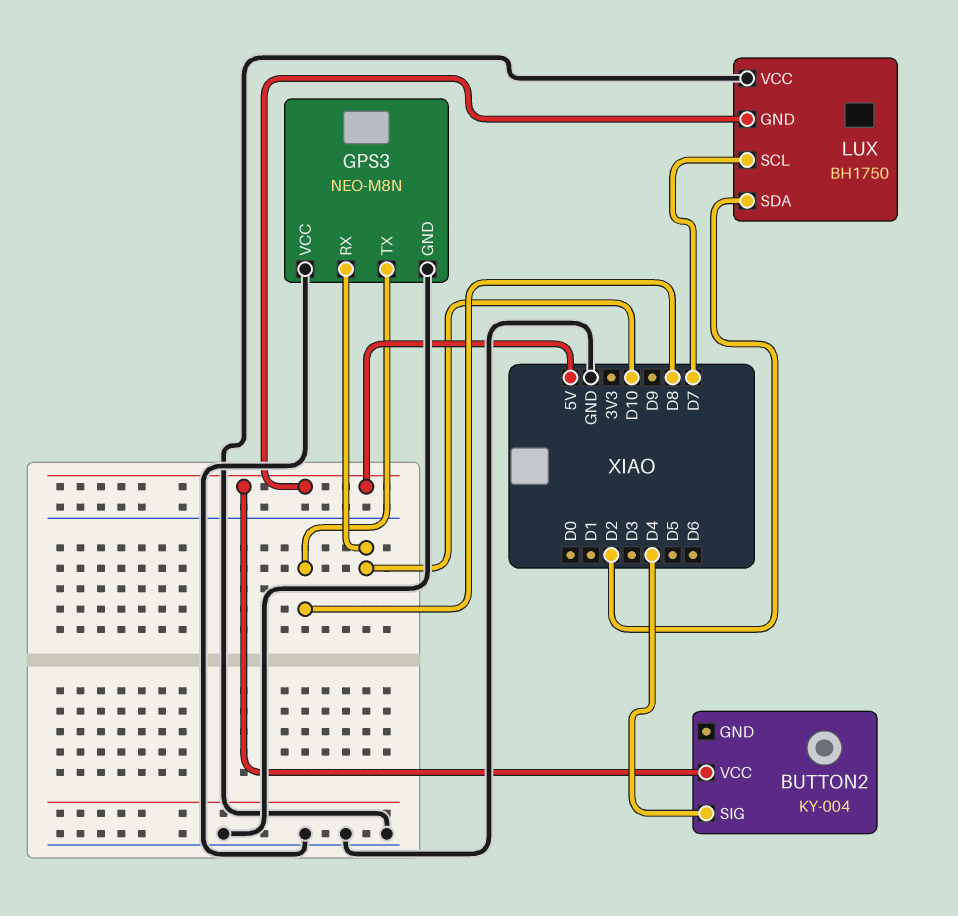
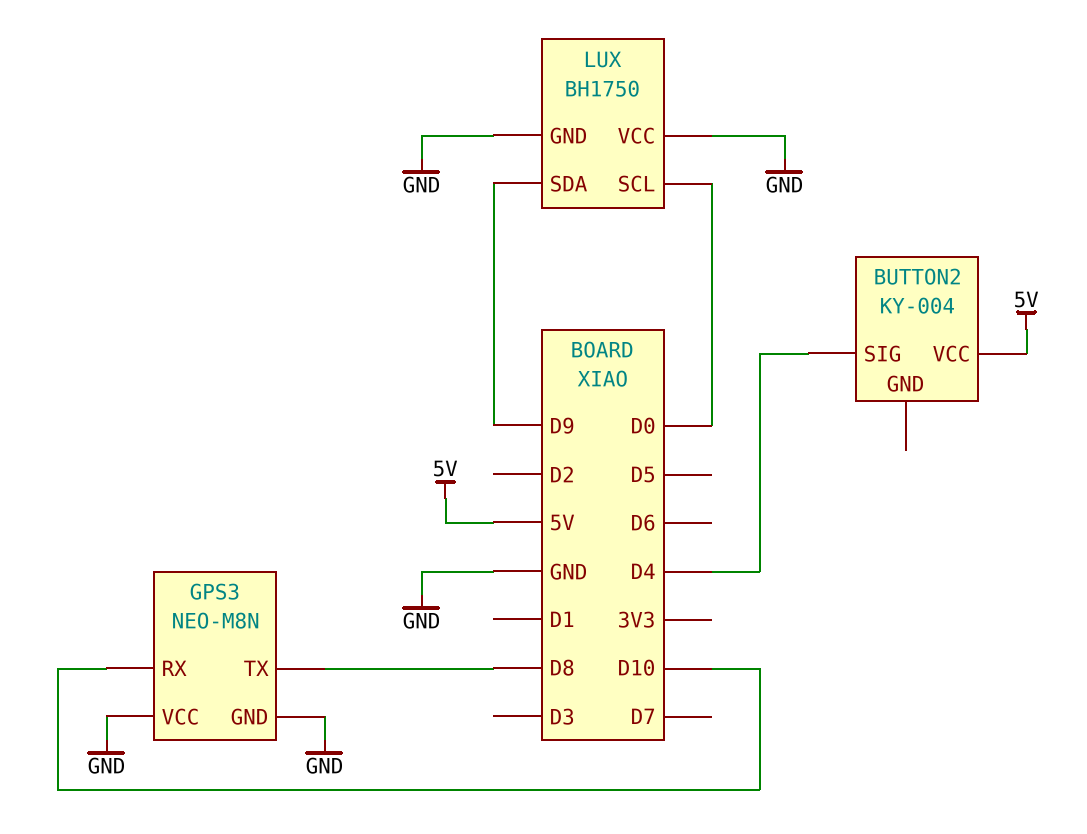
LUX pin GND: 5V -> GND
LUX pin SCL: D7 -> D0
LUX pin SDA: D2 -> D9

